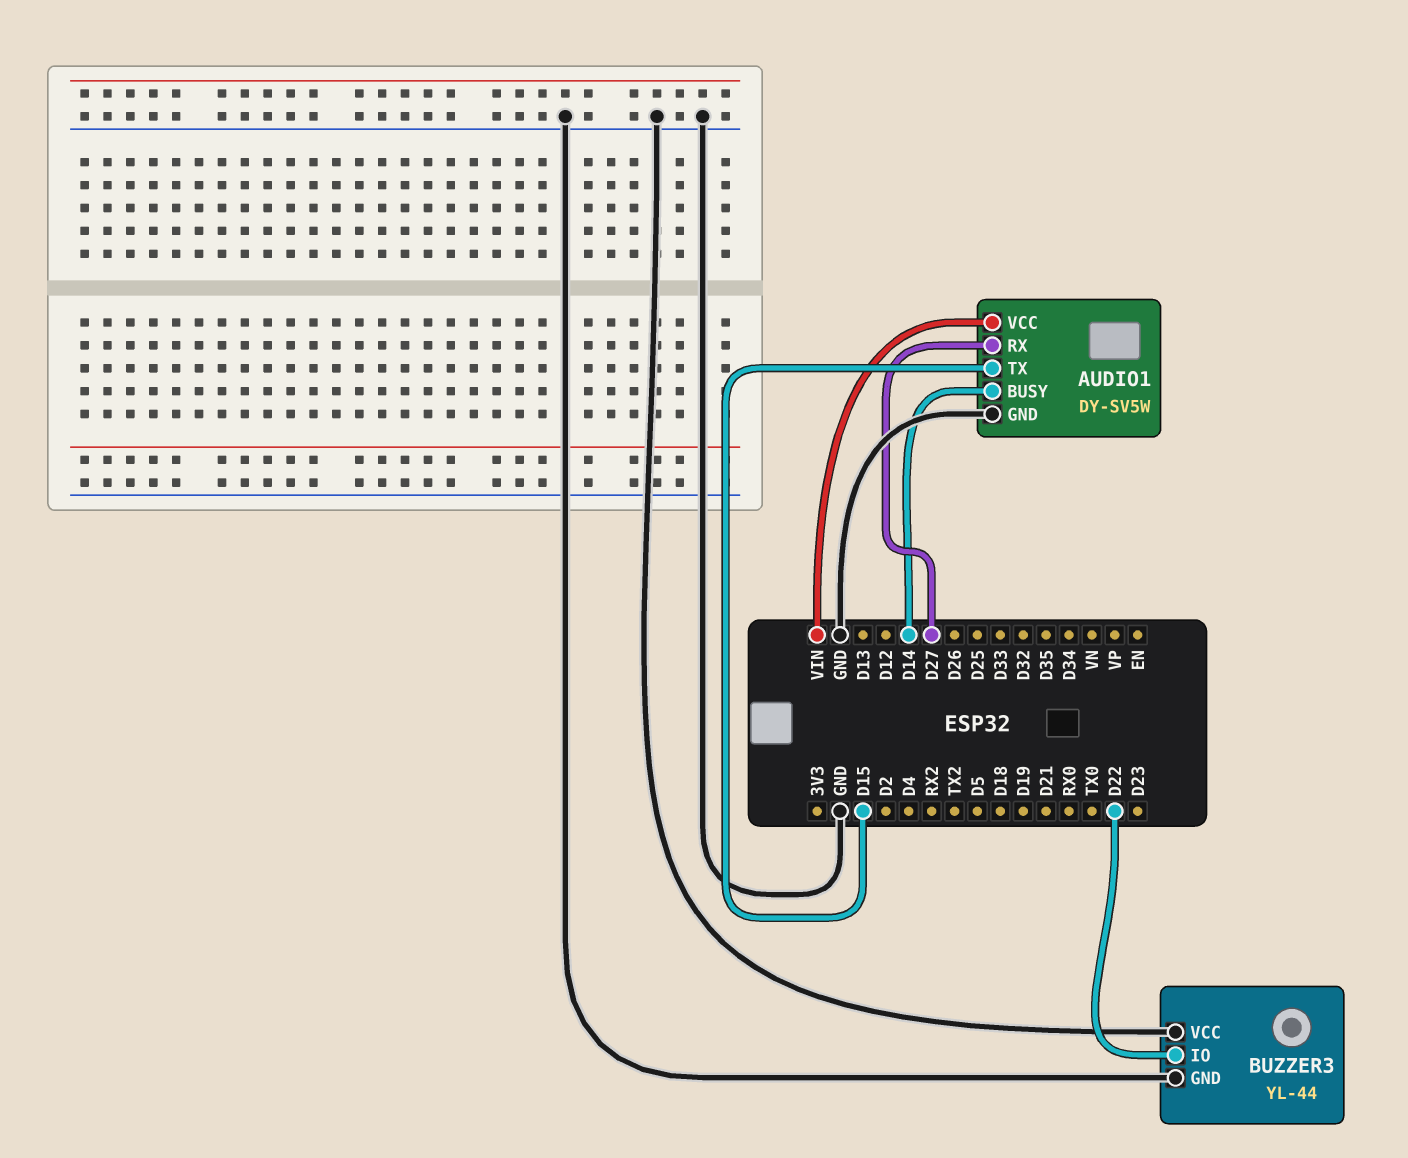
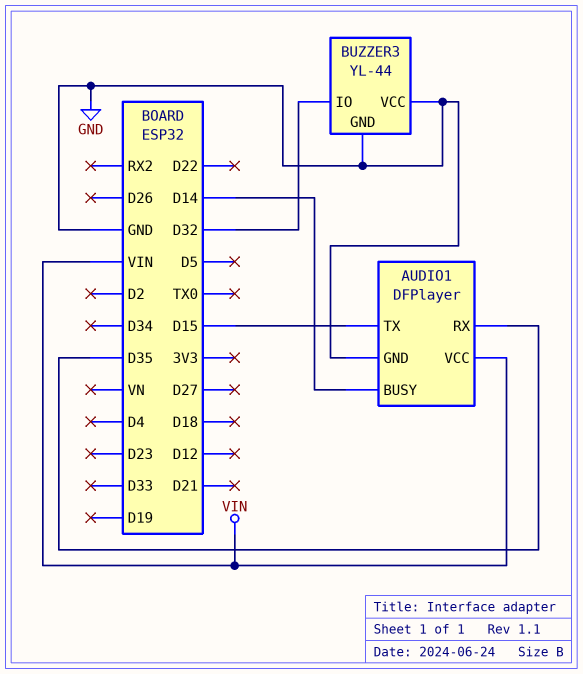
AUDIO1: DY-SV5W -> DFPlayer
AUDIO1 pin RX: D27 -> D35
BUZZER3 pin IO: D22 -> D32

